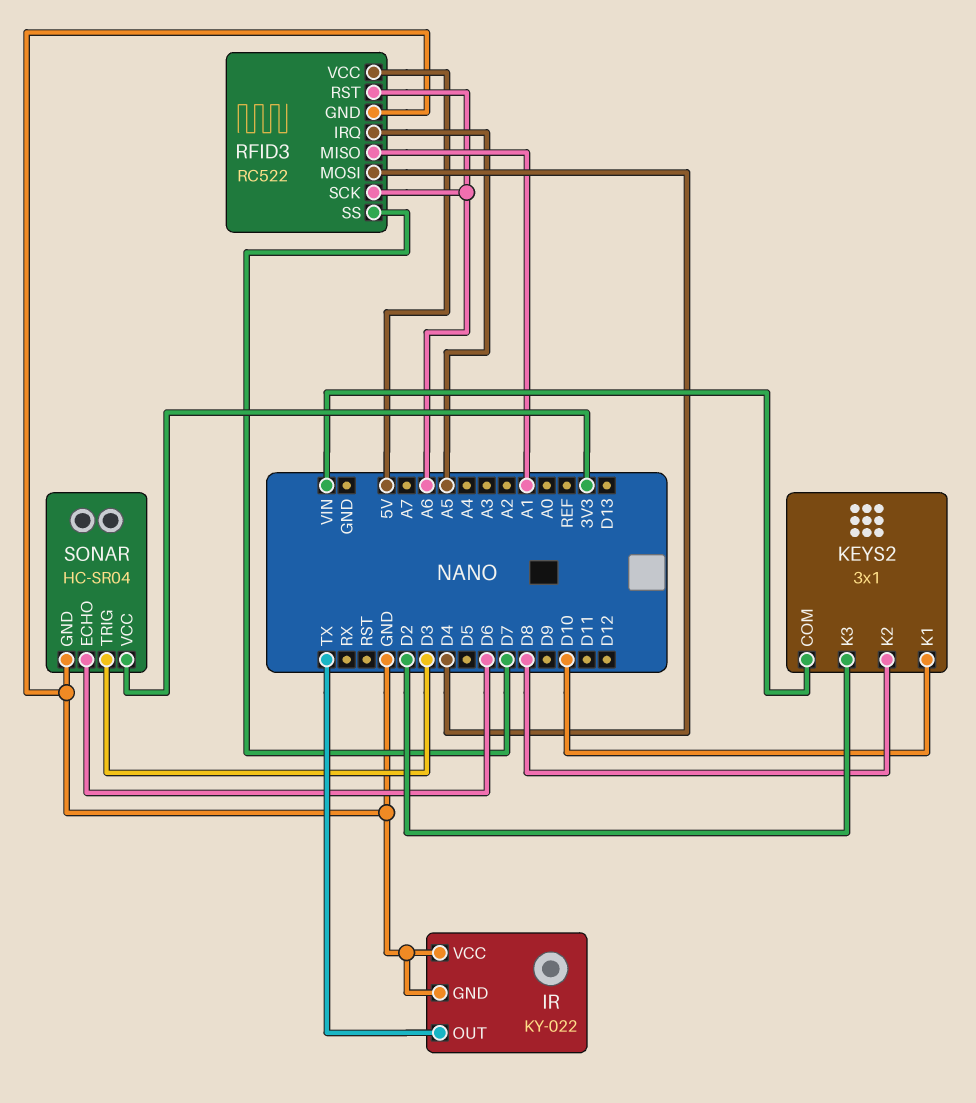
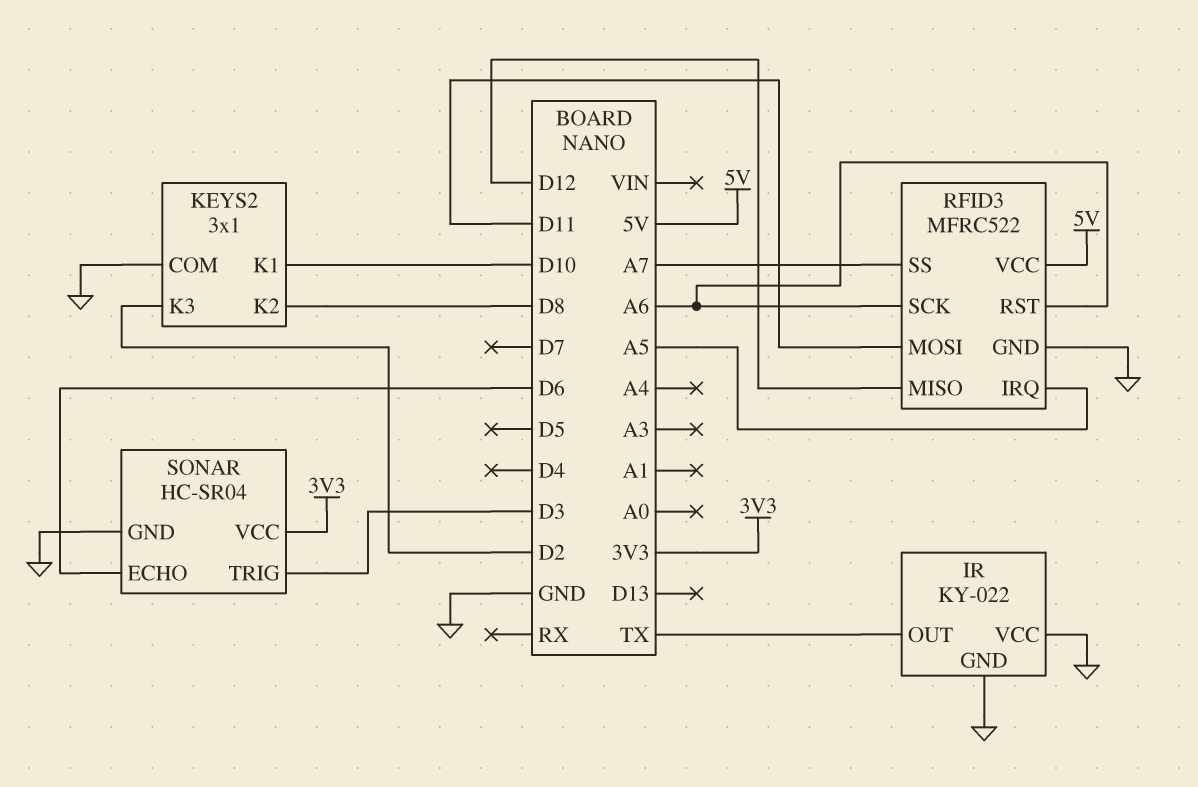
KEYS2 pin COM: VIN -> GND
RFID3: RC522 -> MFRC522
RFID3 pin MISO: A1 -> D12
RFID3 pin MOSI: D4 -> D11
RFID3 pin SS: D7 -> A7

